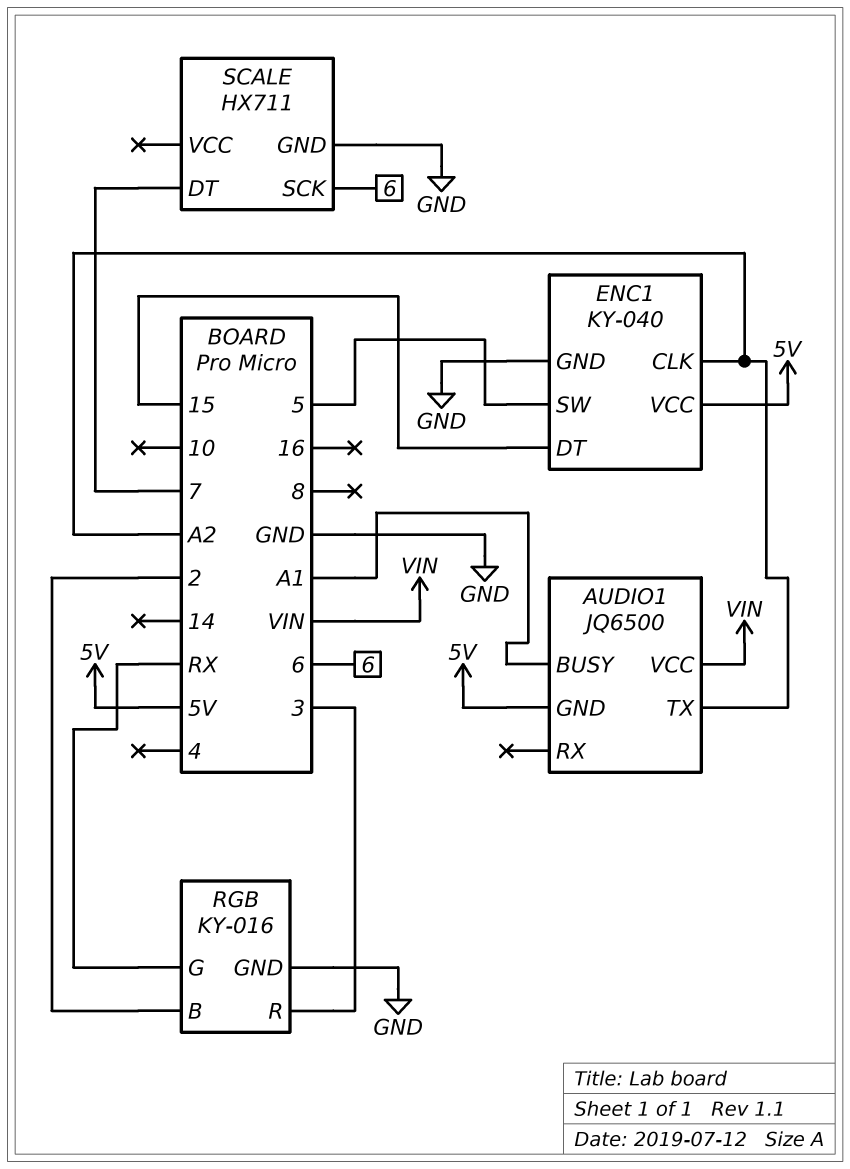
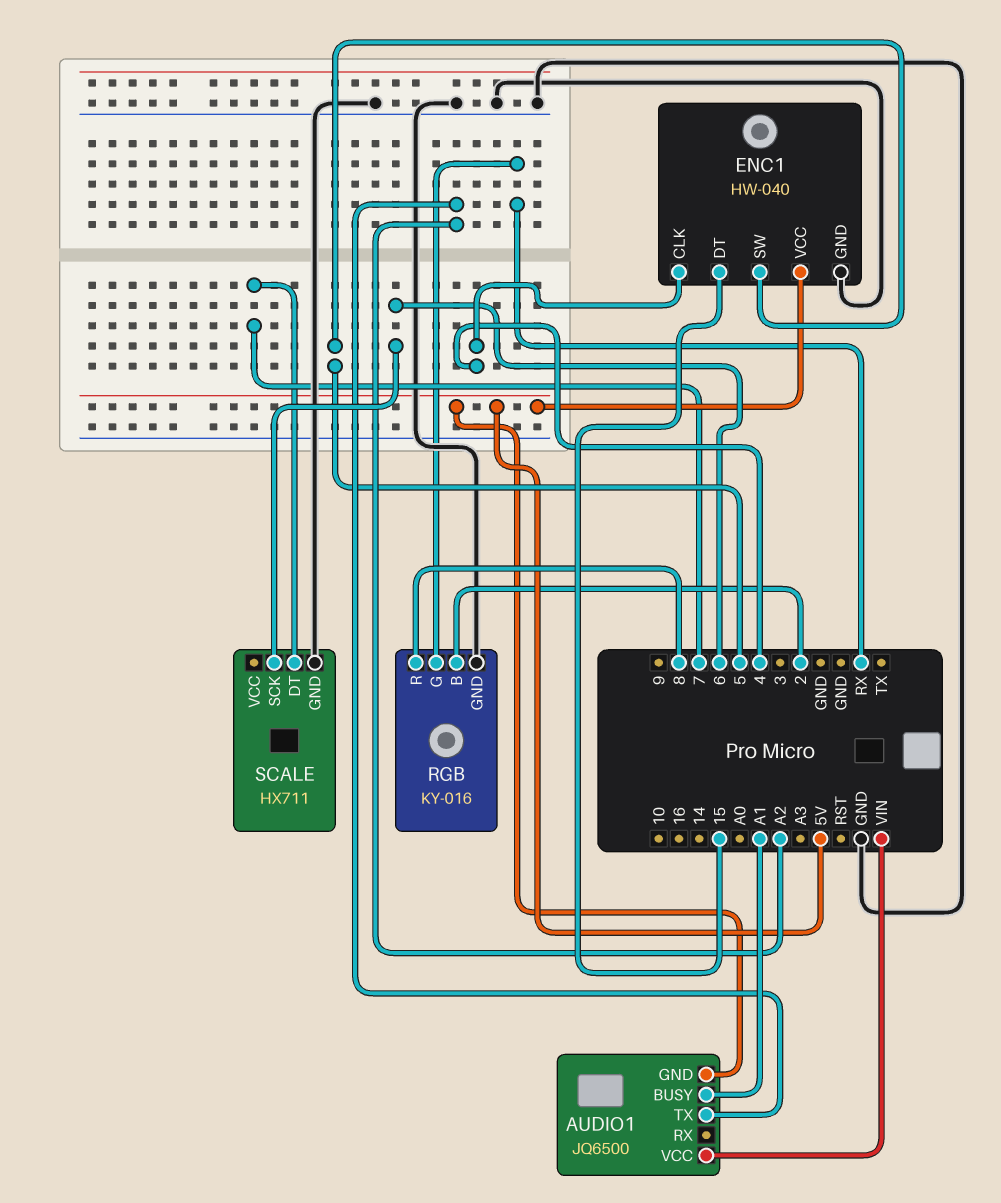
ENC1: KY-040 -> HW-040
ENC1 pin CLK: A2 -> 4
RGB pin R: 3 -> 8

